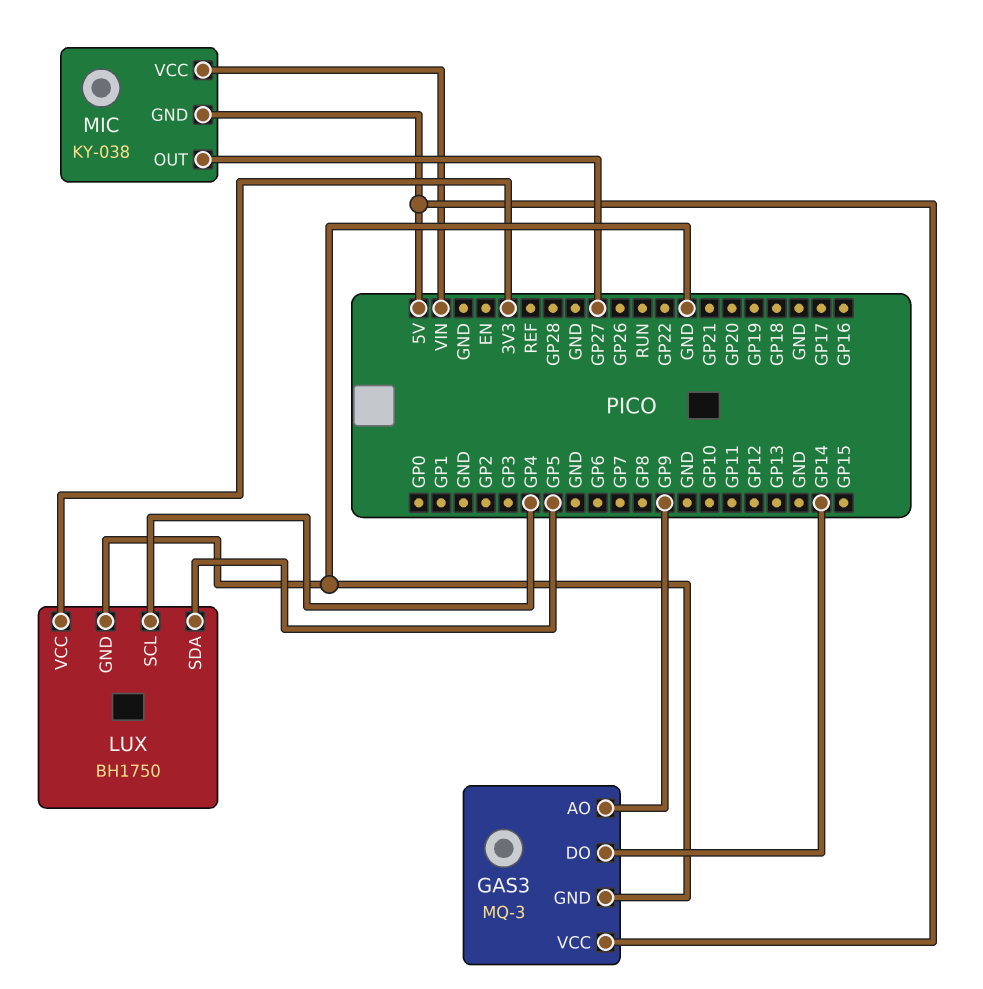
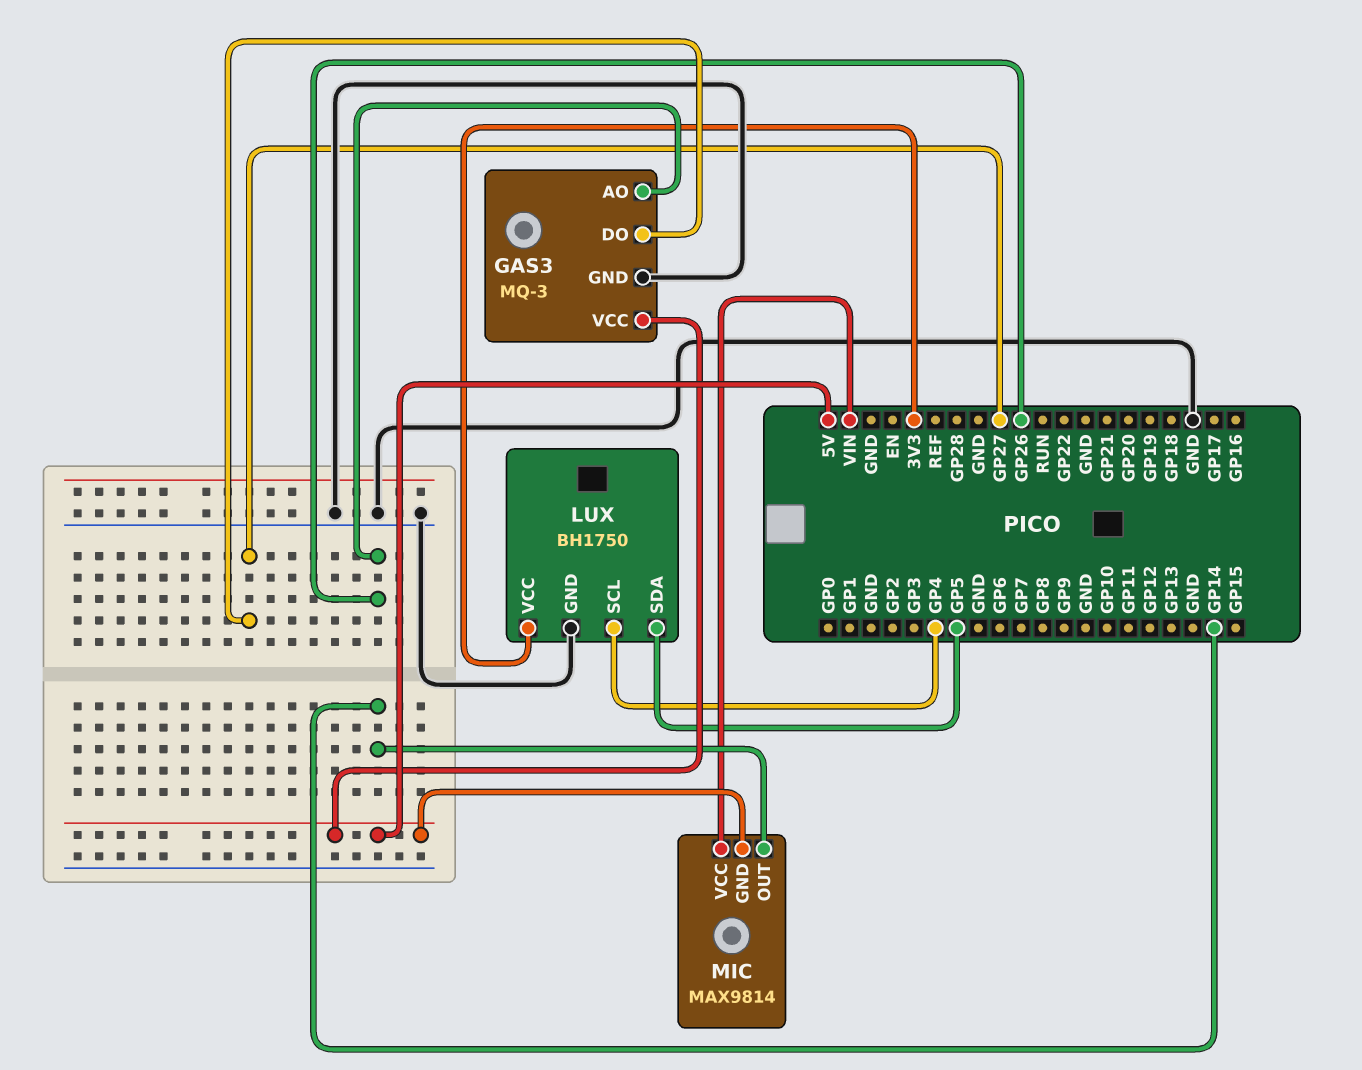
GAS3 pin AO: GP9 -> GP26
GAS3 pin DO: GP14 -> GP27
MIC: KY-038 -> MAX9814
MIC pin OUT: GP27 -> GP14

